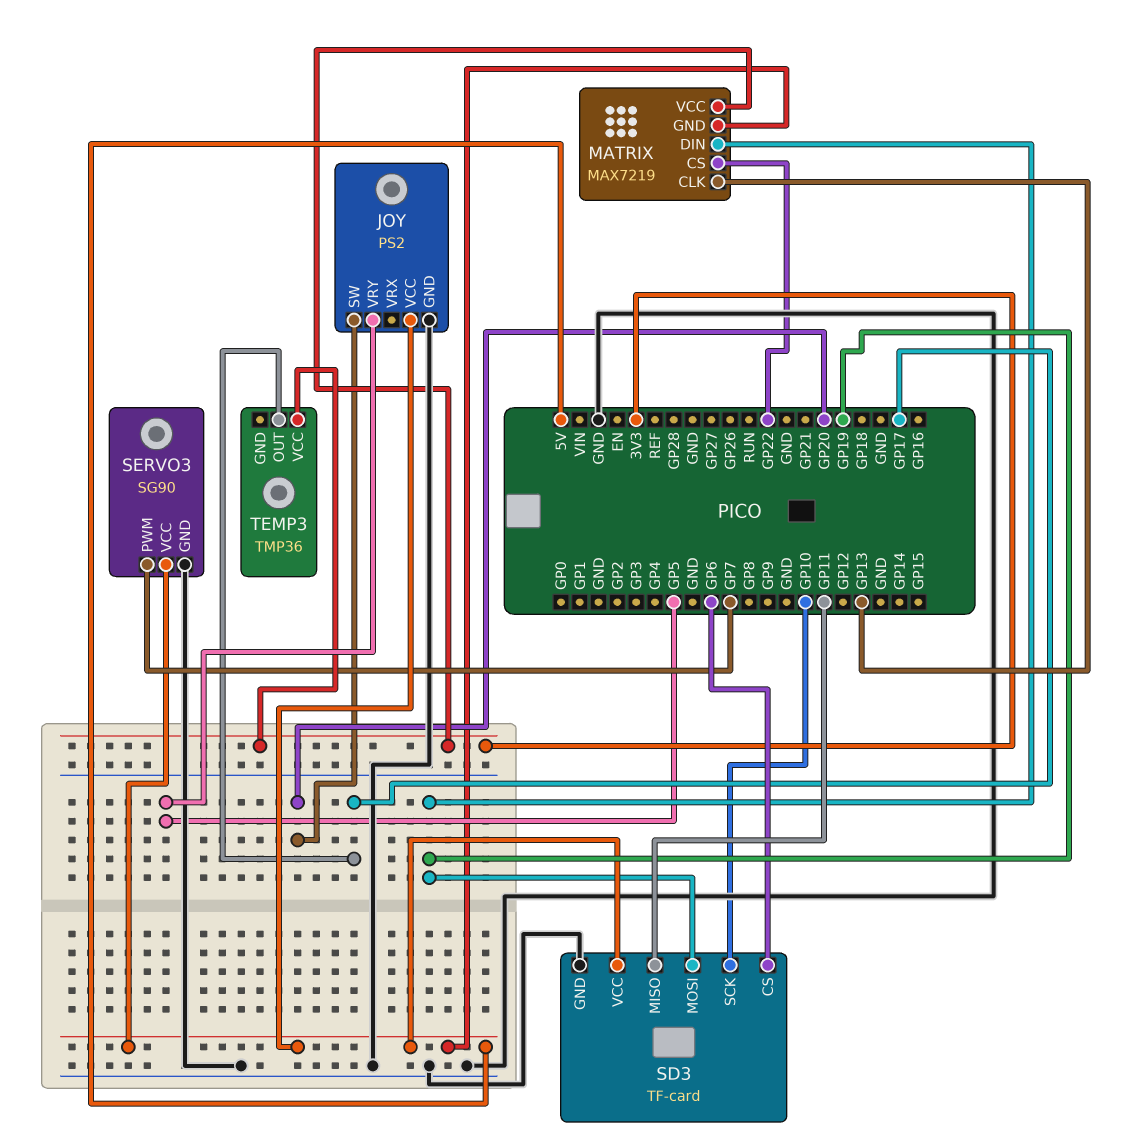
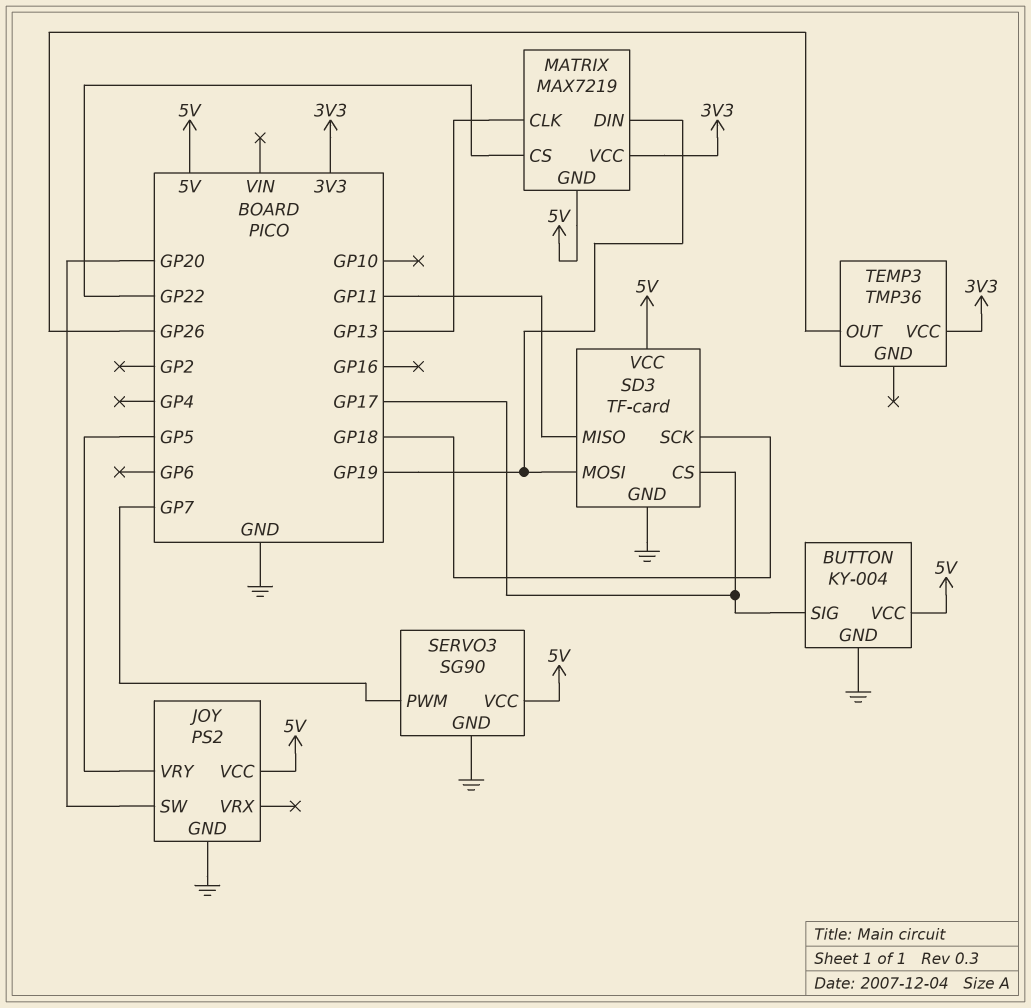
BUTTON: none -> KY-004
BUTTON pin GND: none -> GND
BUTTON pin SIG: none -> GP17
BUTTON pin VCC: none -> 5V
SD3 pin CS: GP6 -> GP17
SD3 pin SCK: GP10 -> GP18
TEMP3 pin OUT: GP17 -> GP26

